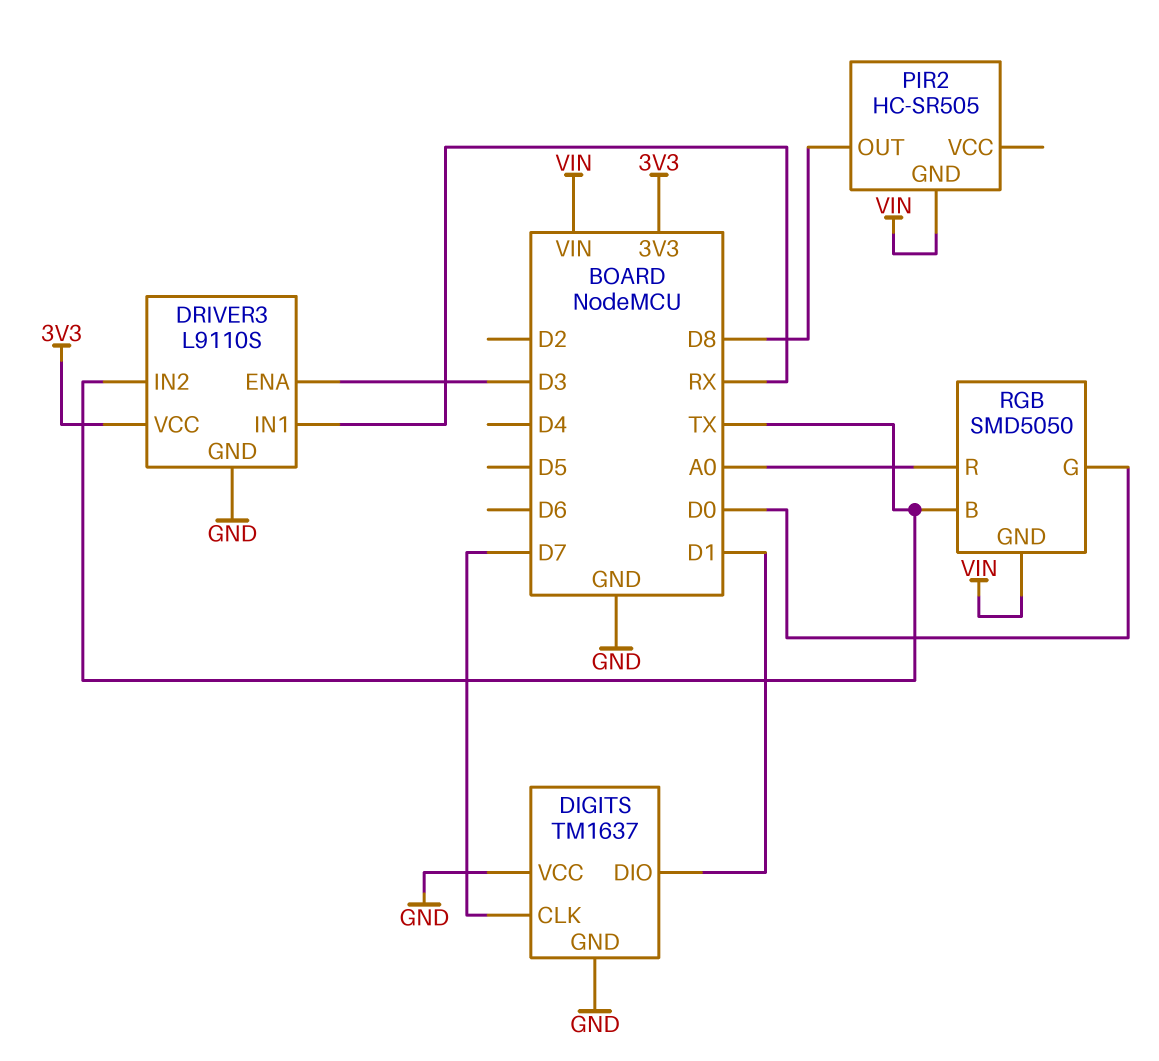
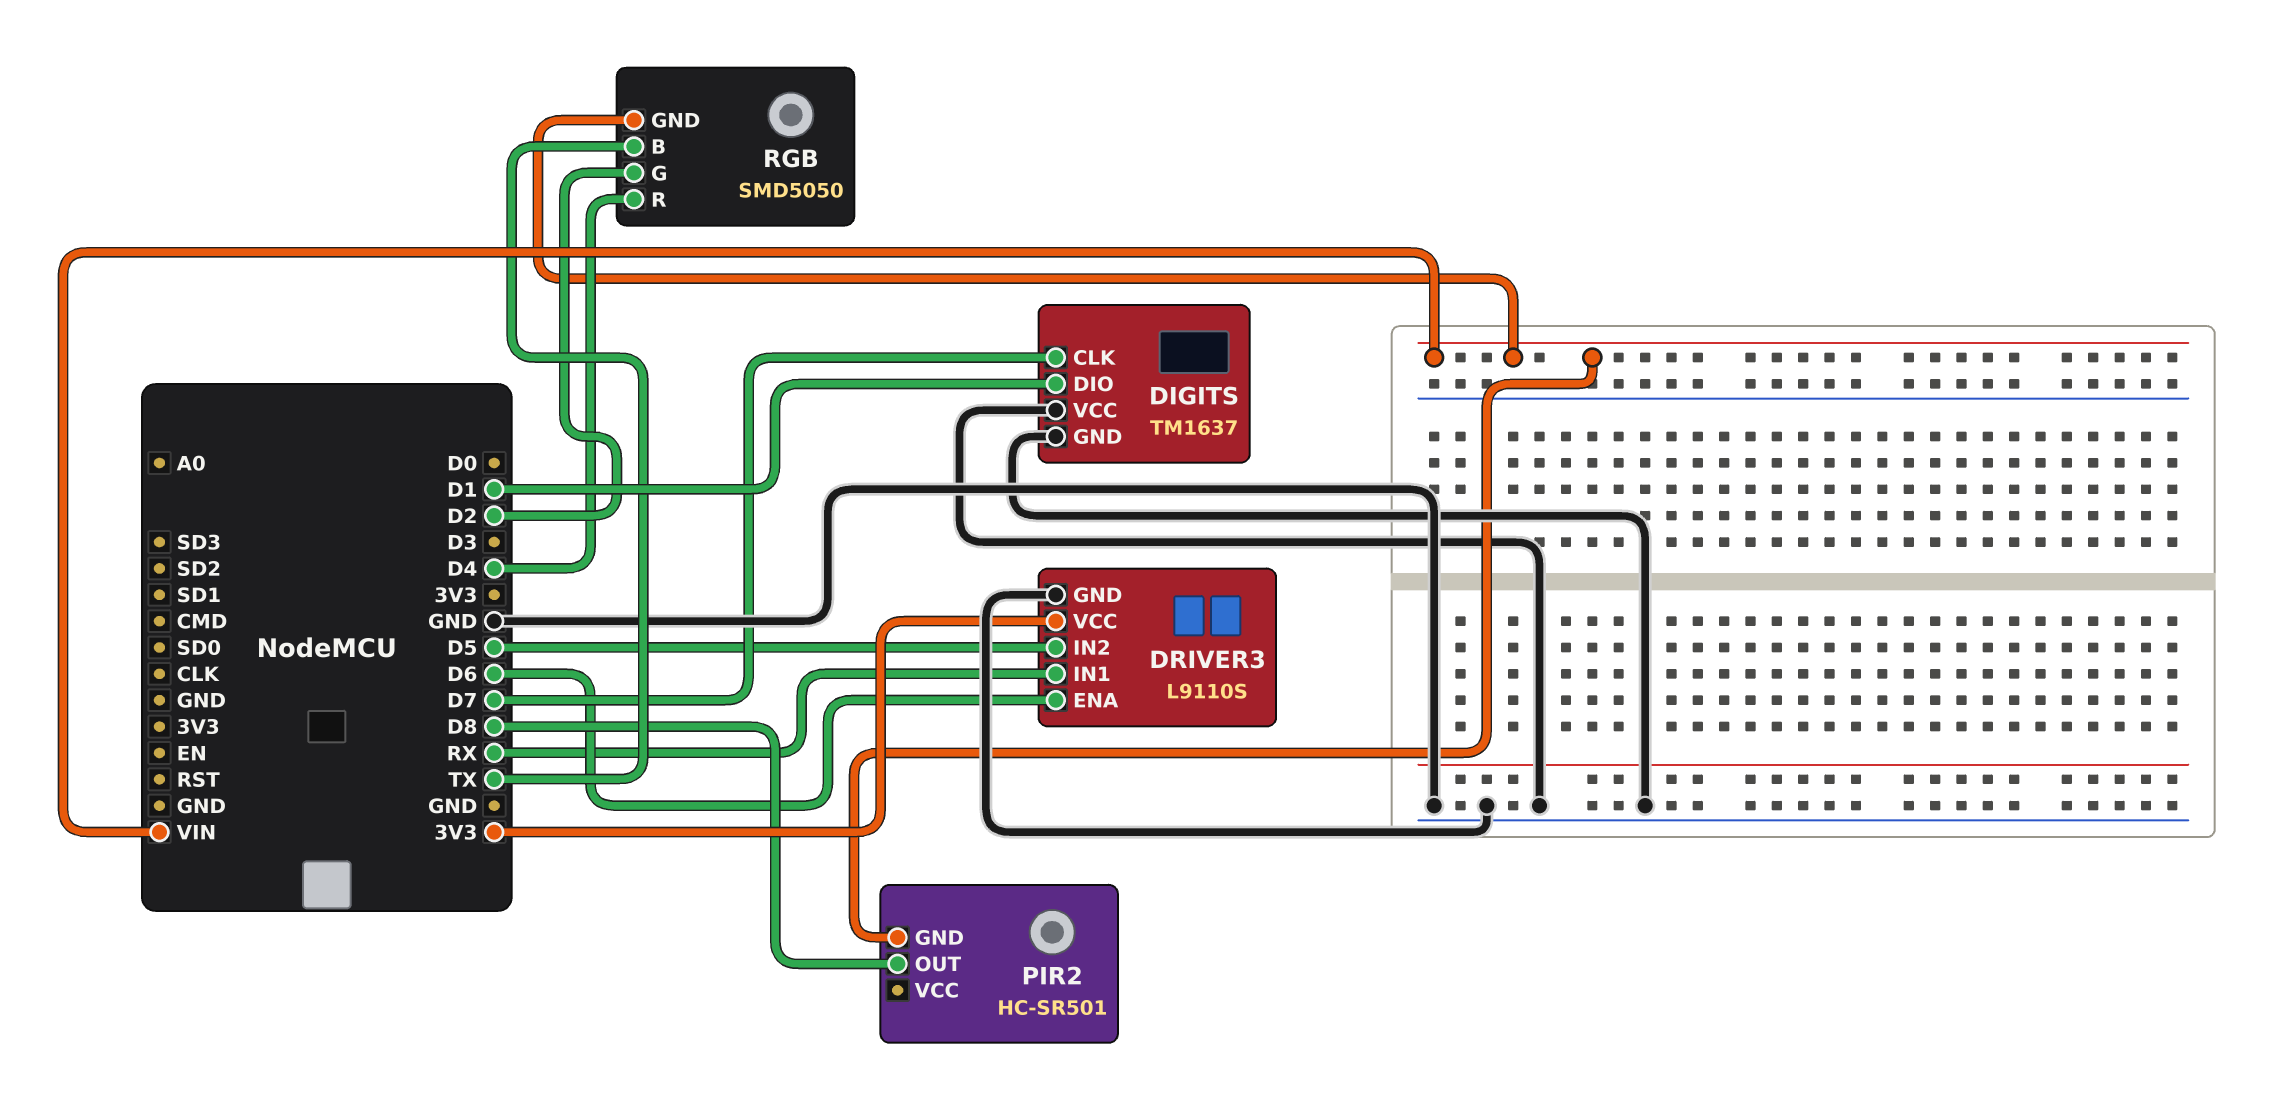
DRIVER3 pin ENA: D3 -> D6
DRIVER3 pin IN2: TX -> D5
PIR2: HC-SR505 -> HC-SR501
RGB pin G: D0 -> D2
RGB pin R: A0 -> D4

